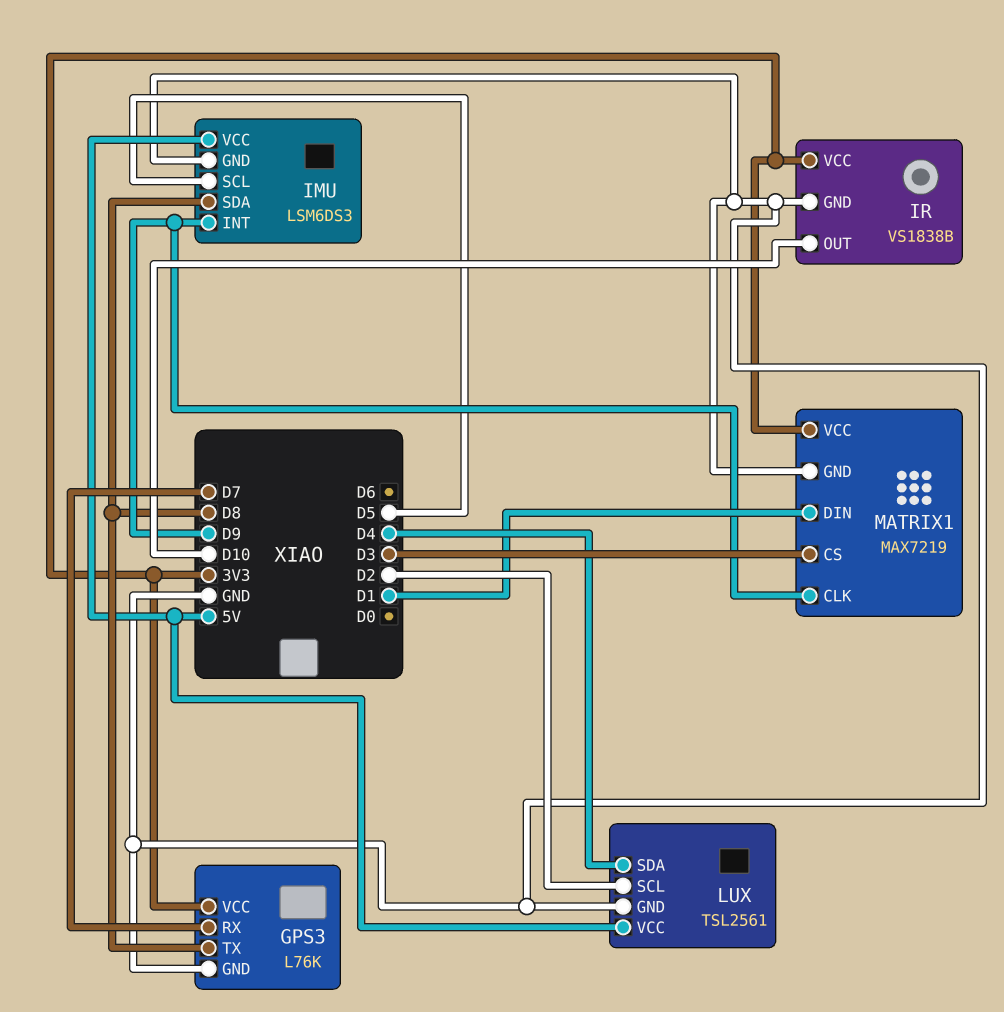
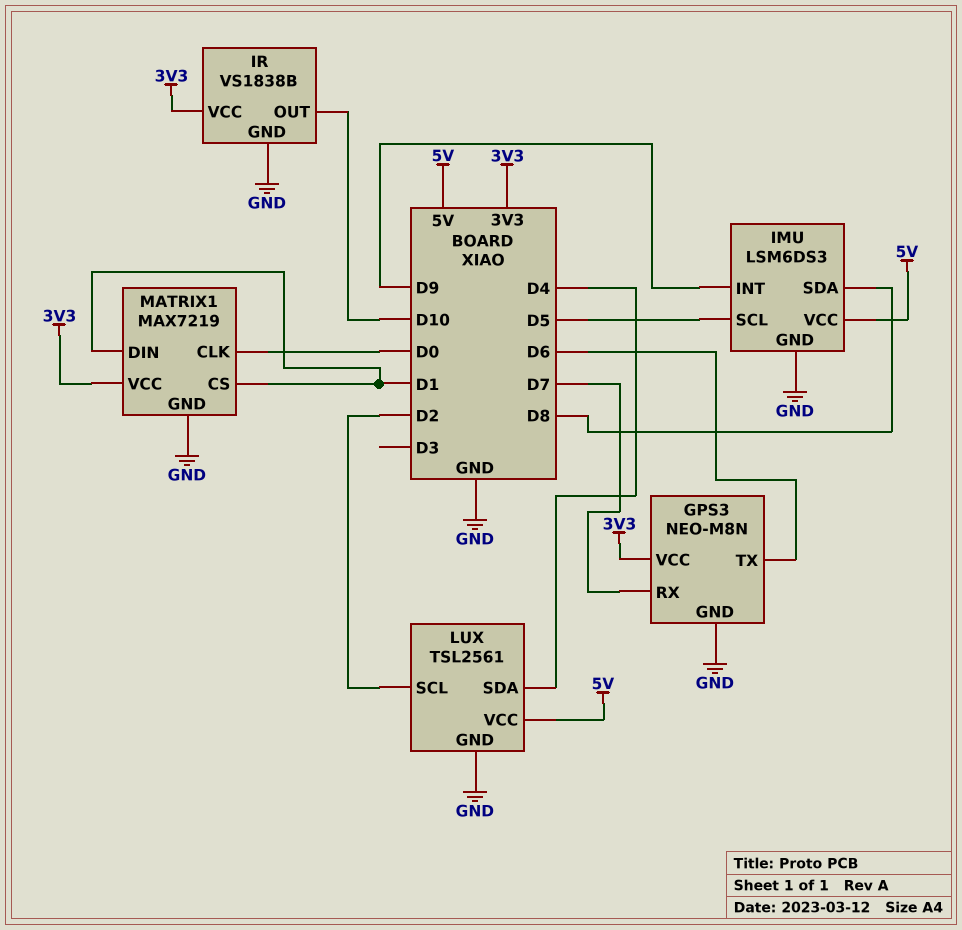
GPS3: L76K -> NEO-M8N
GPS3 pin TX: D8 -> D6
MATRIX1 pin CLK: D9 -> D0
MATRIX1 pin CS: D3 -> D1

